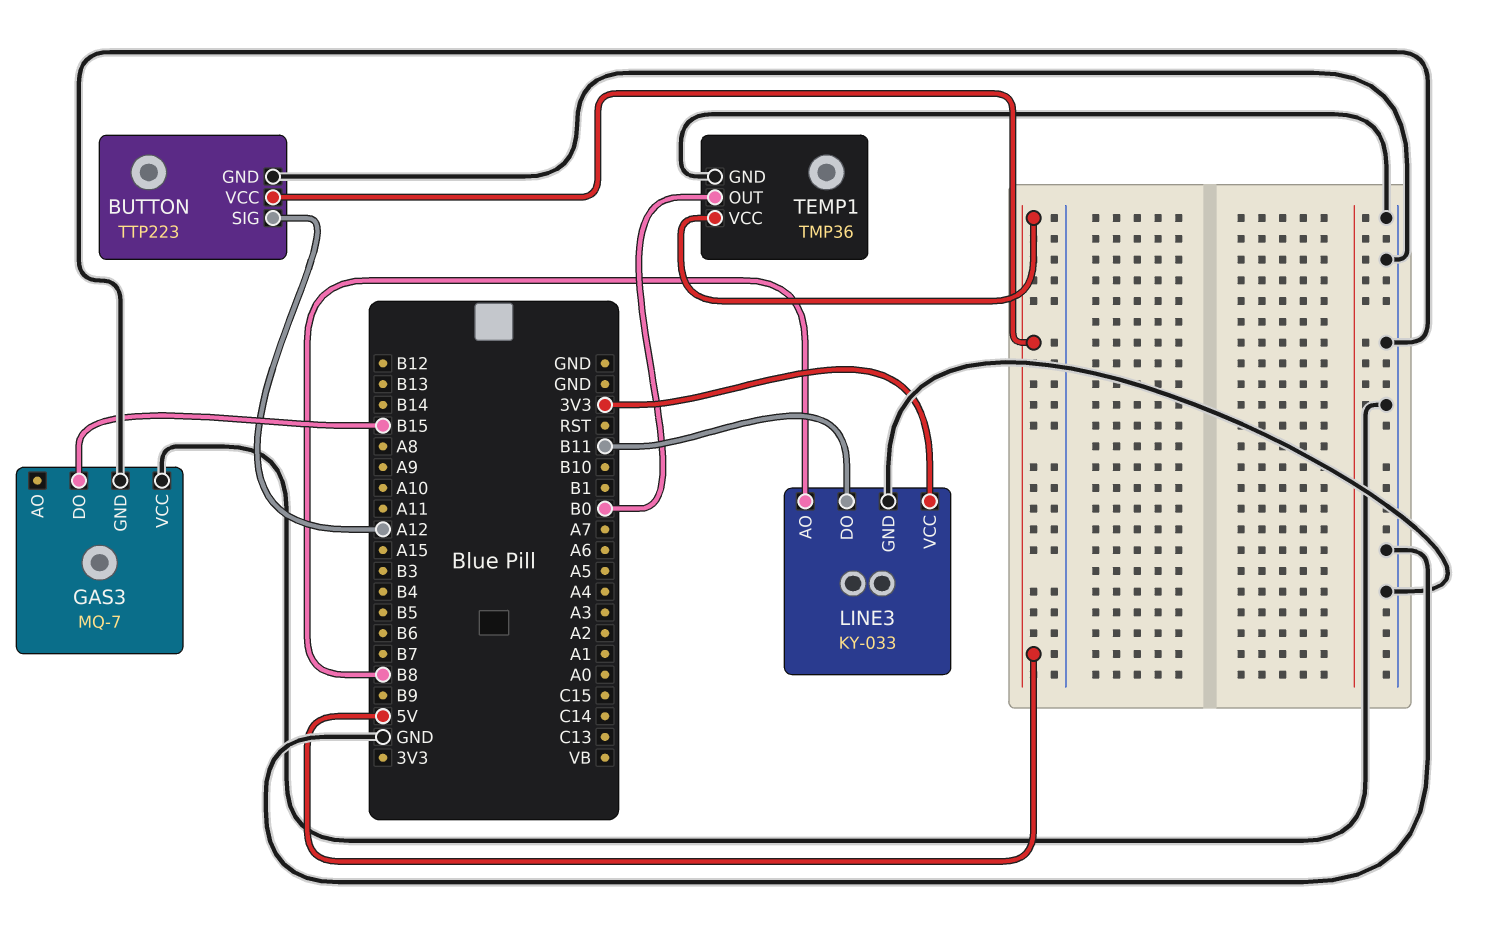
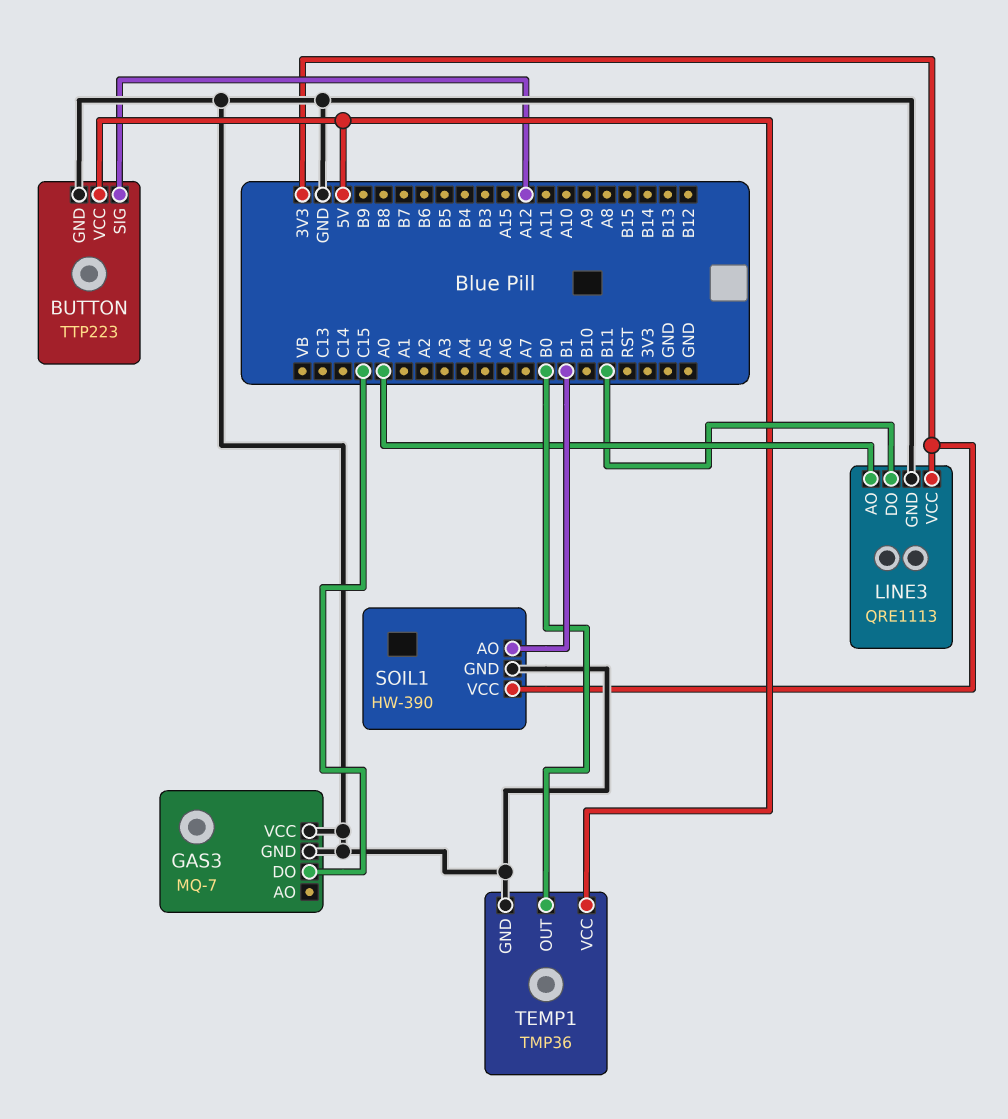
GAS3 pin DO: B15 -> C15
LINE3: KY-033 -> QRE1113
LINE3 pin AO: B8 -> A0
SOIL1: none -> HW-390
SOIL1 pin AO: none -> B1
SOIL1 pin GND: none -> GND
SOIL1 pin VCC: none -> 3V3

